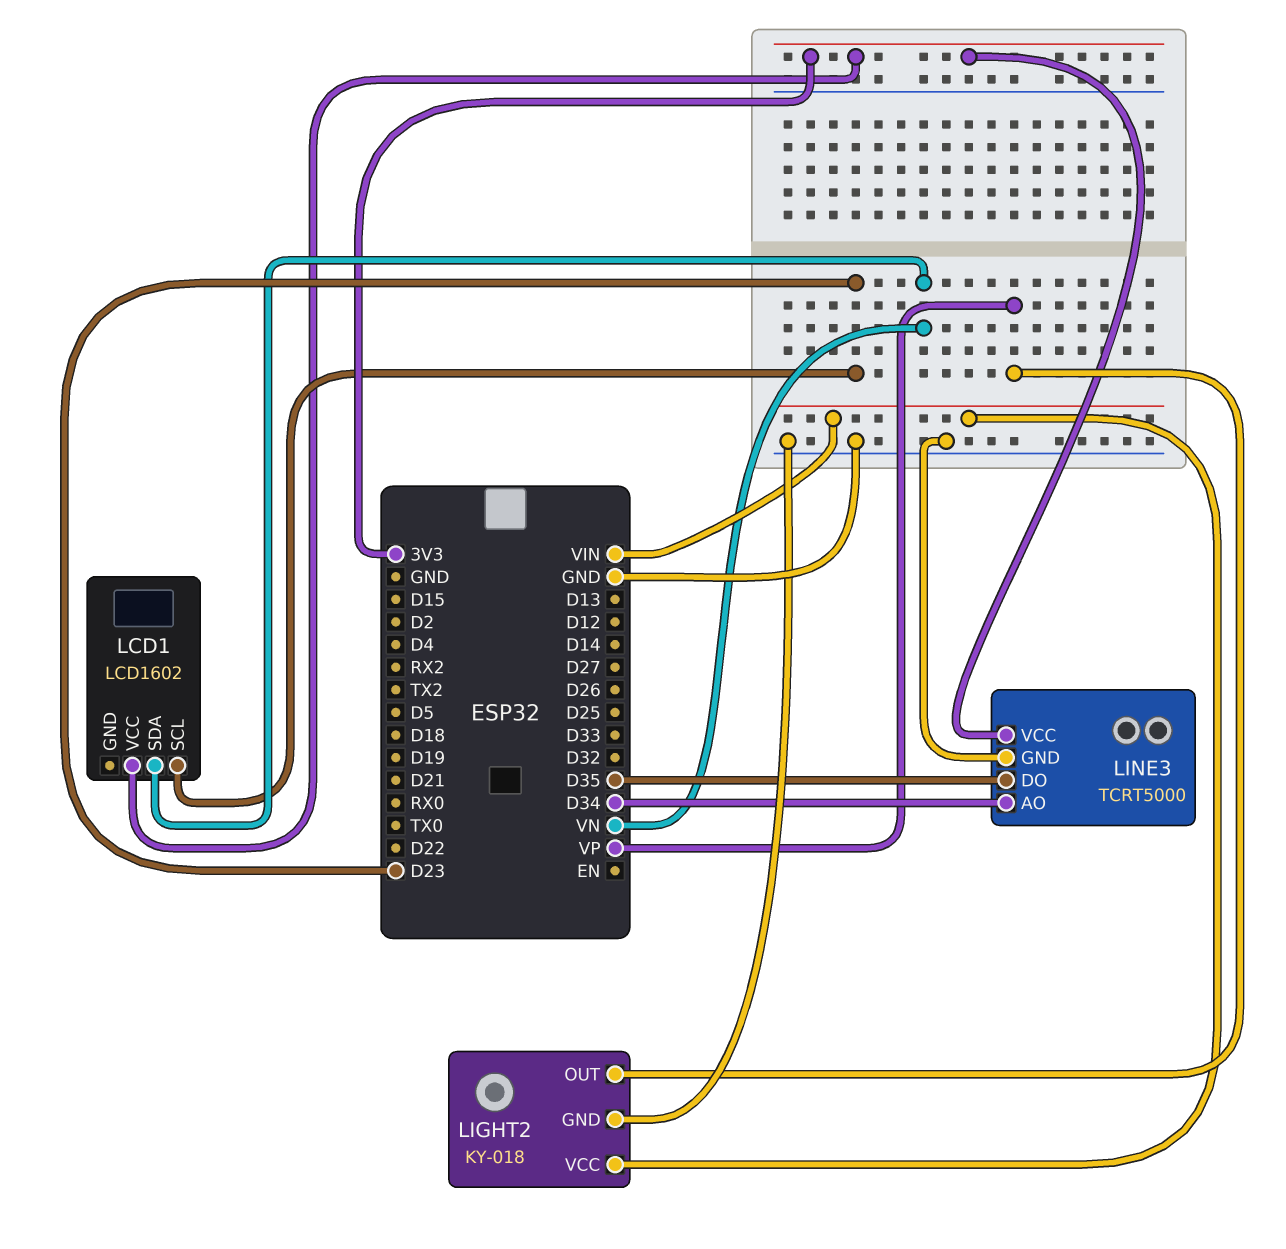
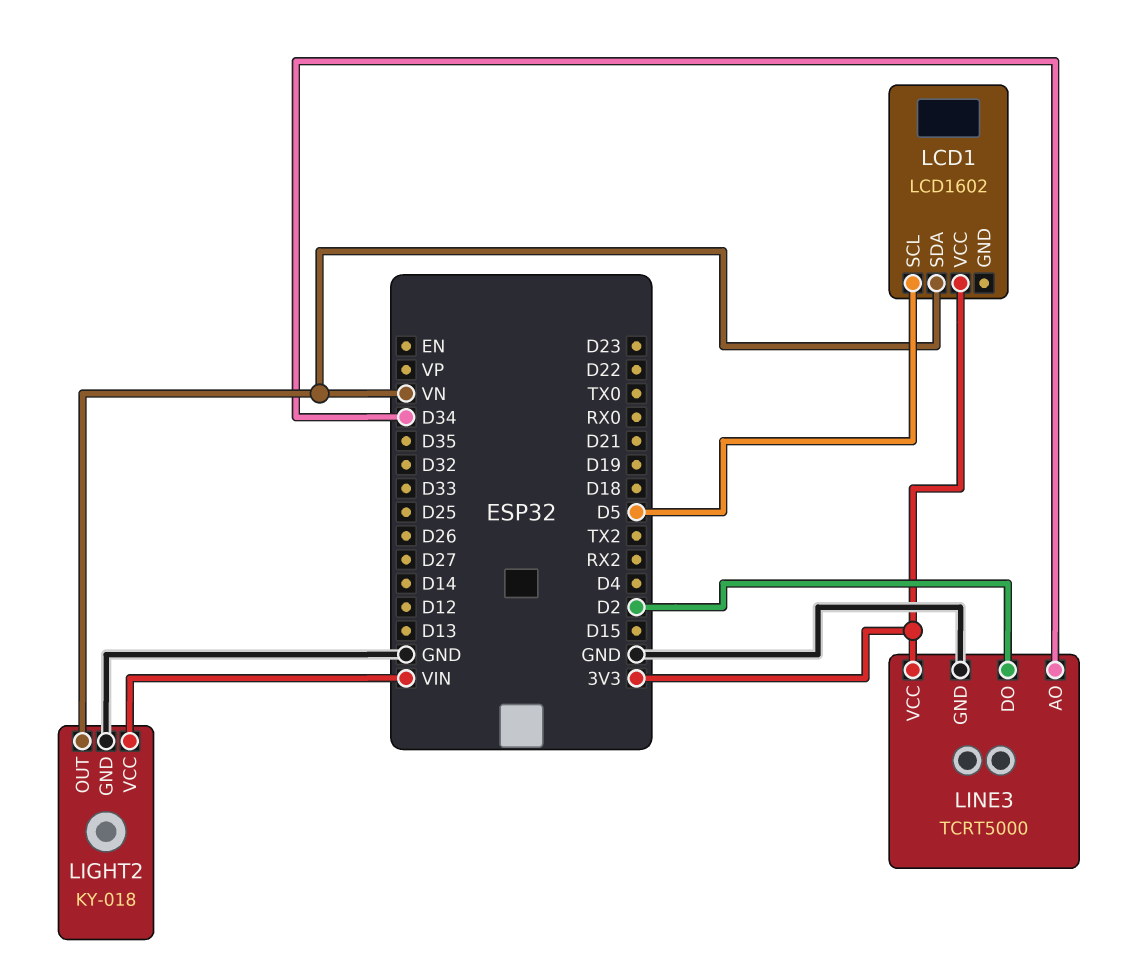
LCD1 pin SCL: D23 -> D5
LIGHT2 pin OUT: VP -> VN
LINE3 pin DO: D35 -> D2

